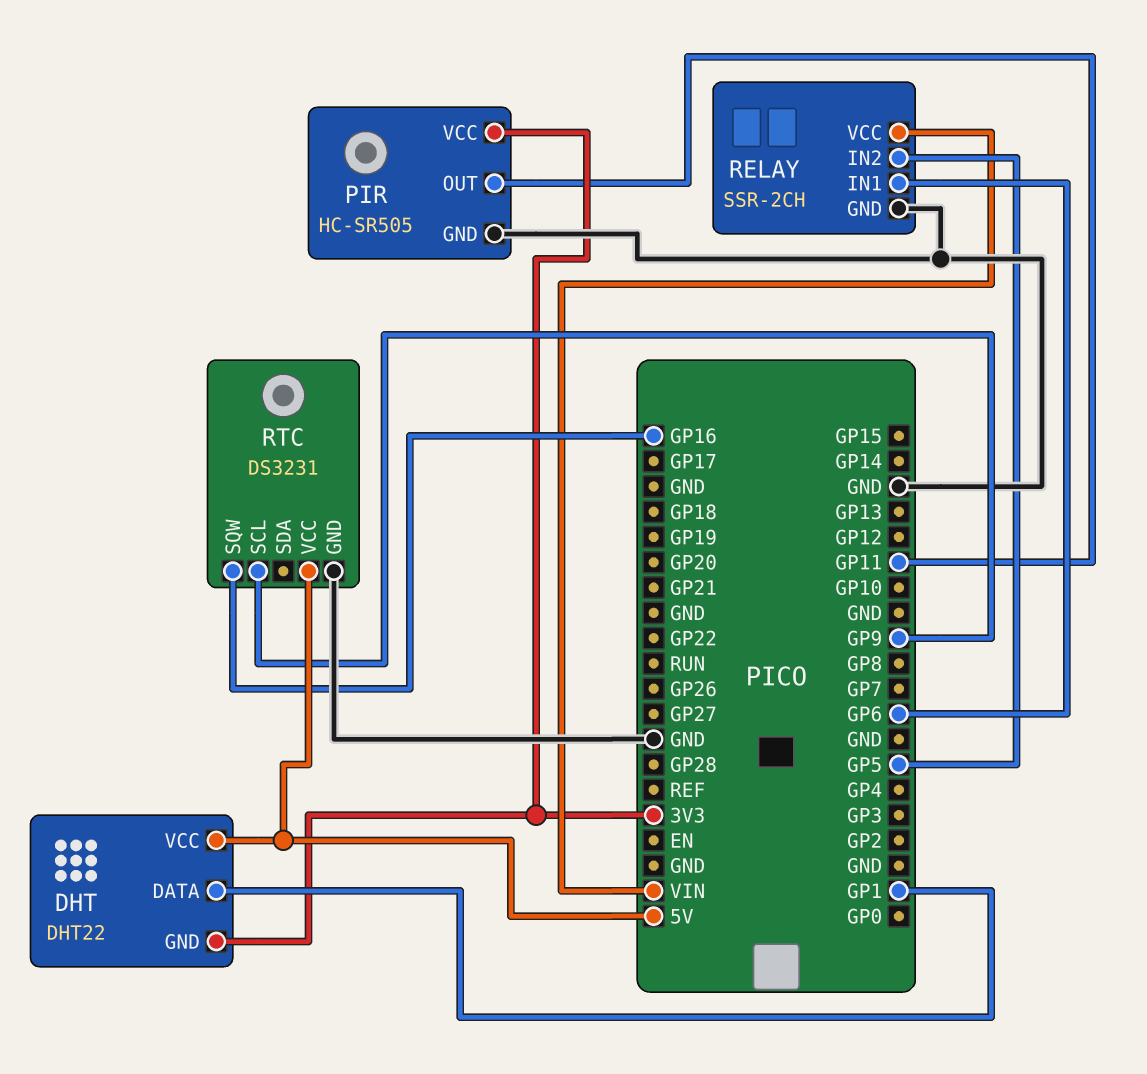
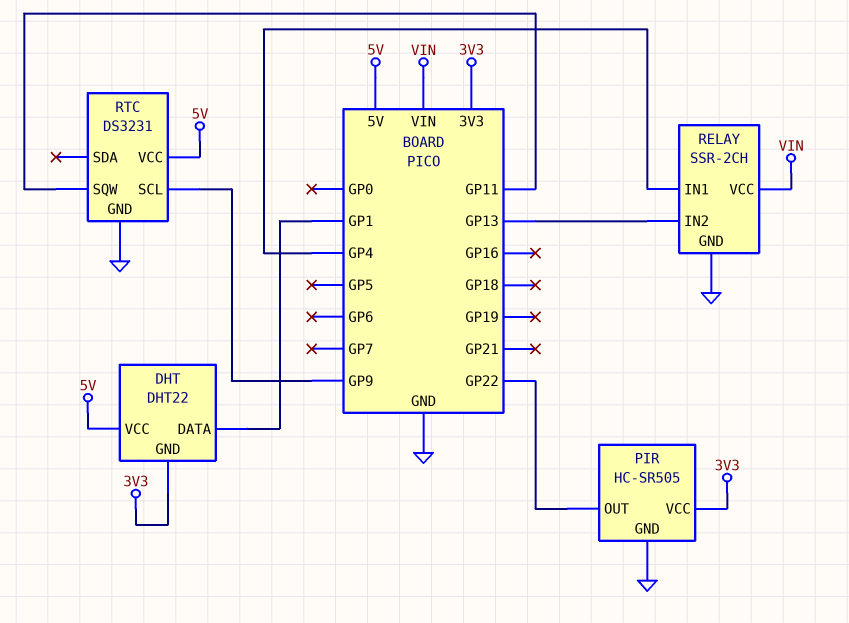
PIR pin OUT: GP11 -> GP22
RELAY pin IN1: GP6 -> GP4
RELAY pin IN2: GP5 -> GP13
RTC pin SQW: GP16 -> GP11

